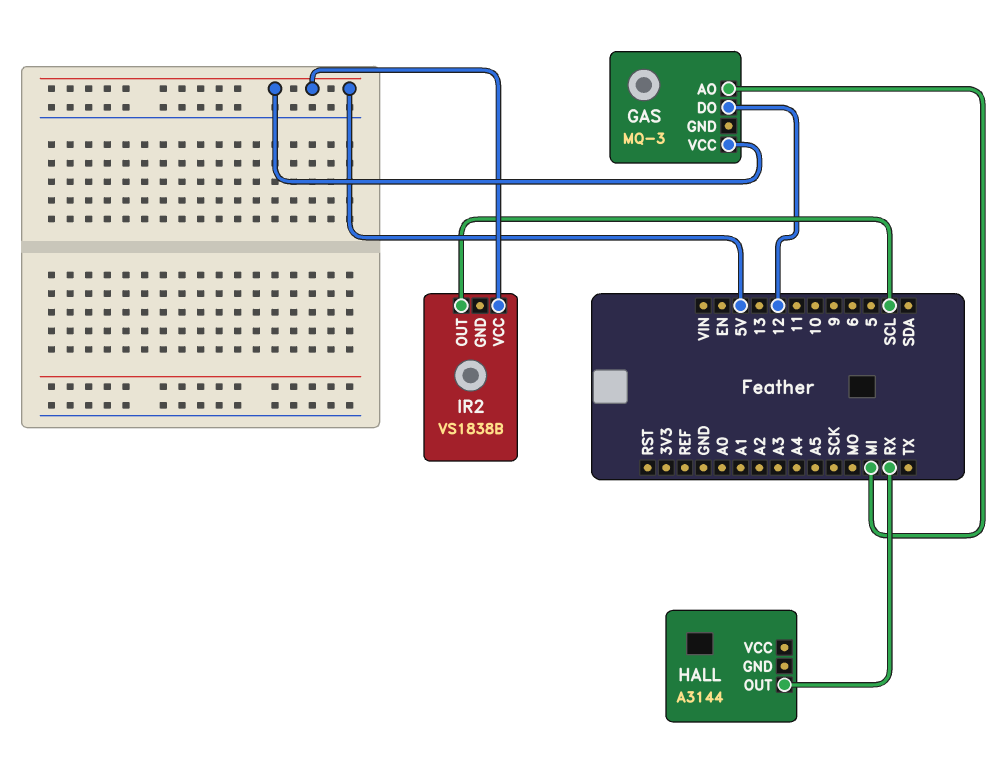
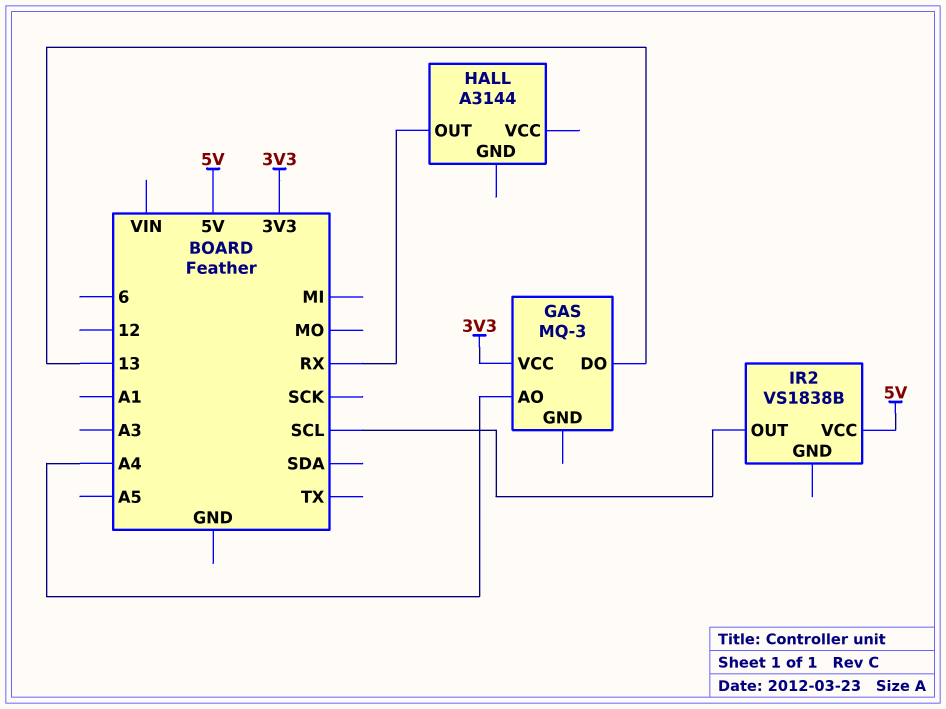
GAS pin AO: MI -> A4
GAS pin DO: 12 -> 13
GAS pin VCC: 5V -> 3V3

